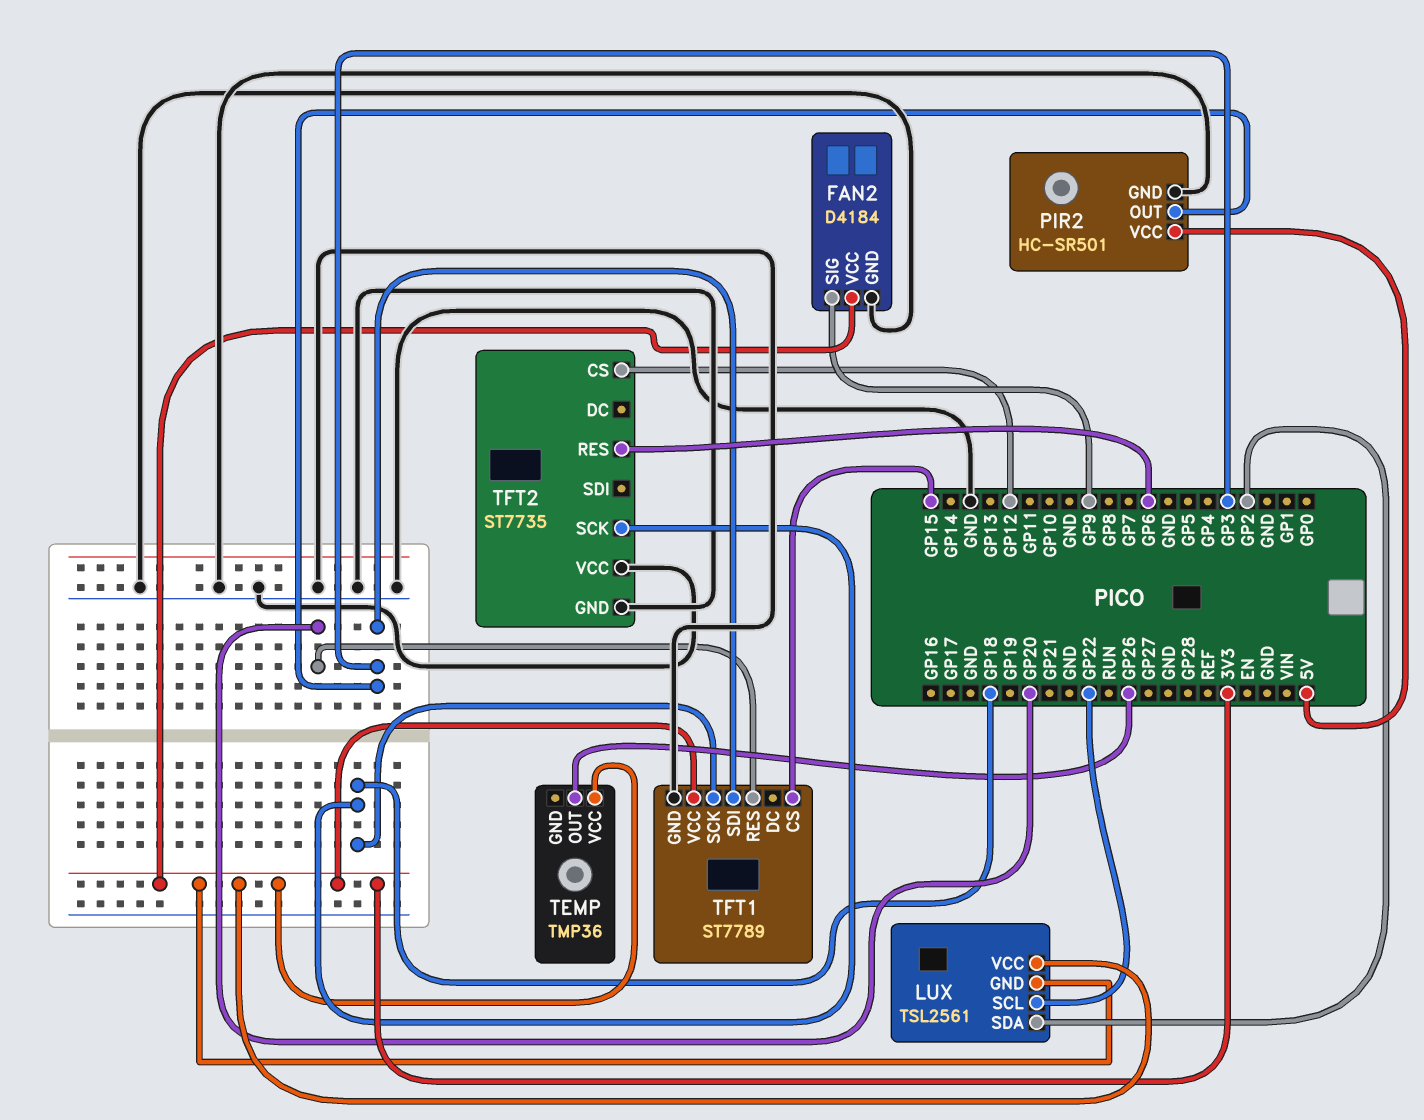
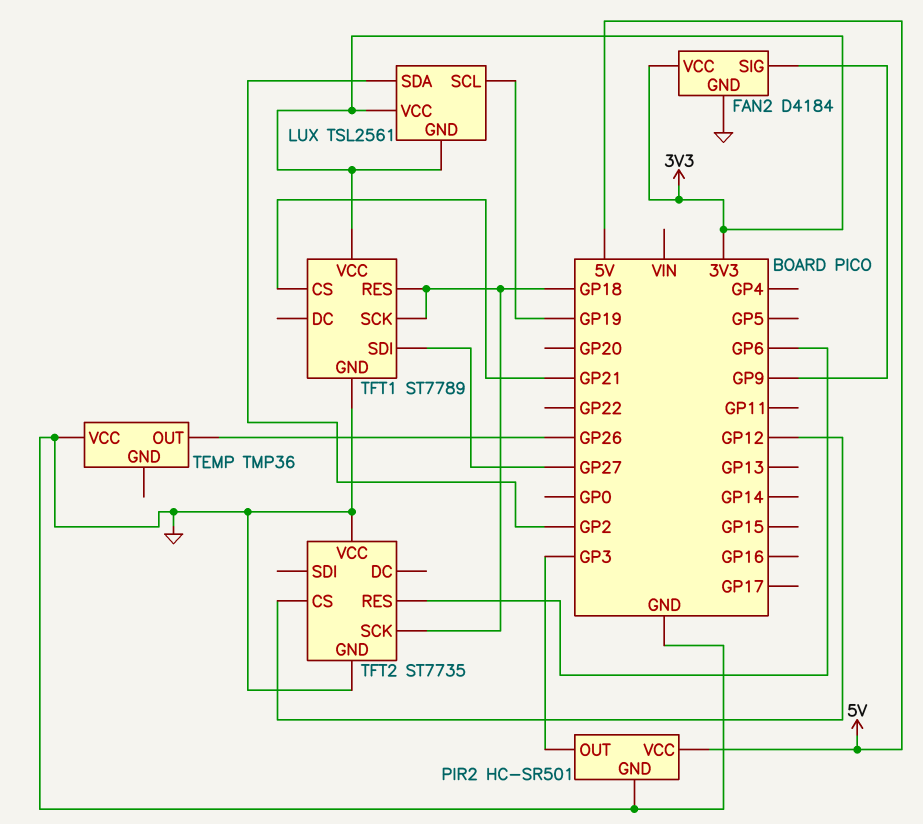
LUX pin SCL: GP22 -> GP19
TEMP pin VCC: 3V3 -> GND
TFT1 pin CS: GP15 -> GP21
TFT1 pin RES: GP20 -> GP18
TFT1 pin SDI: GP3 -> GP27

